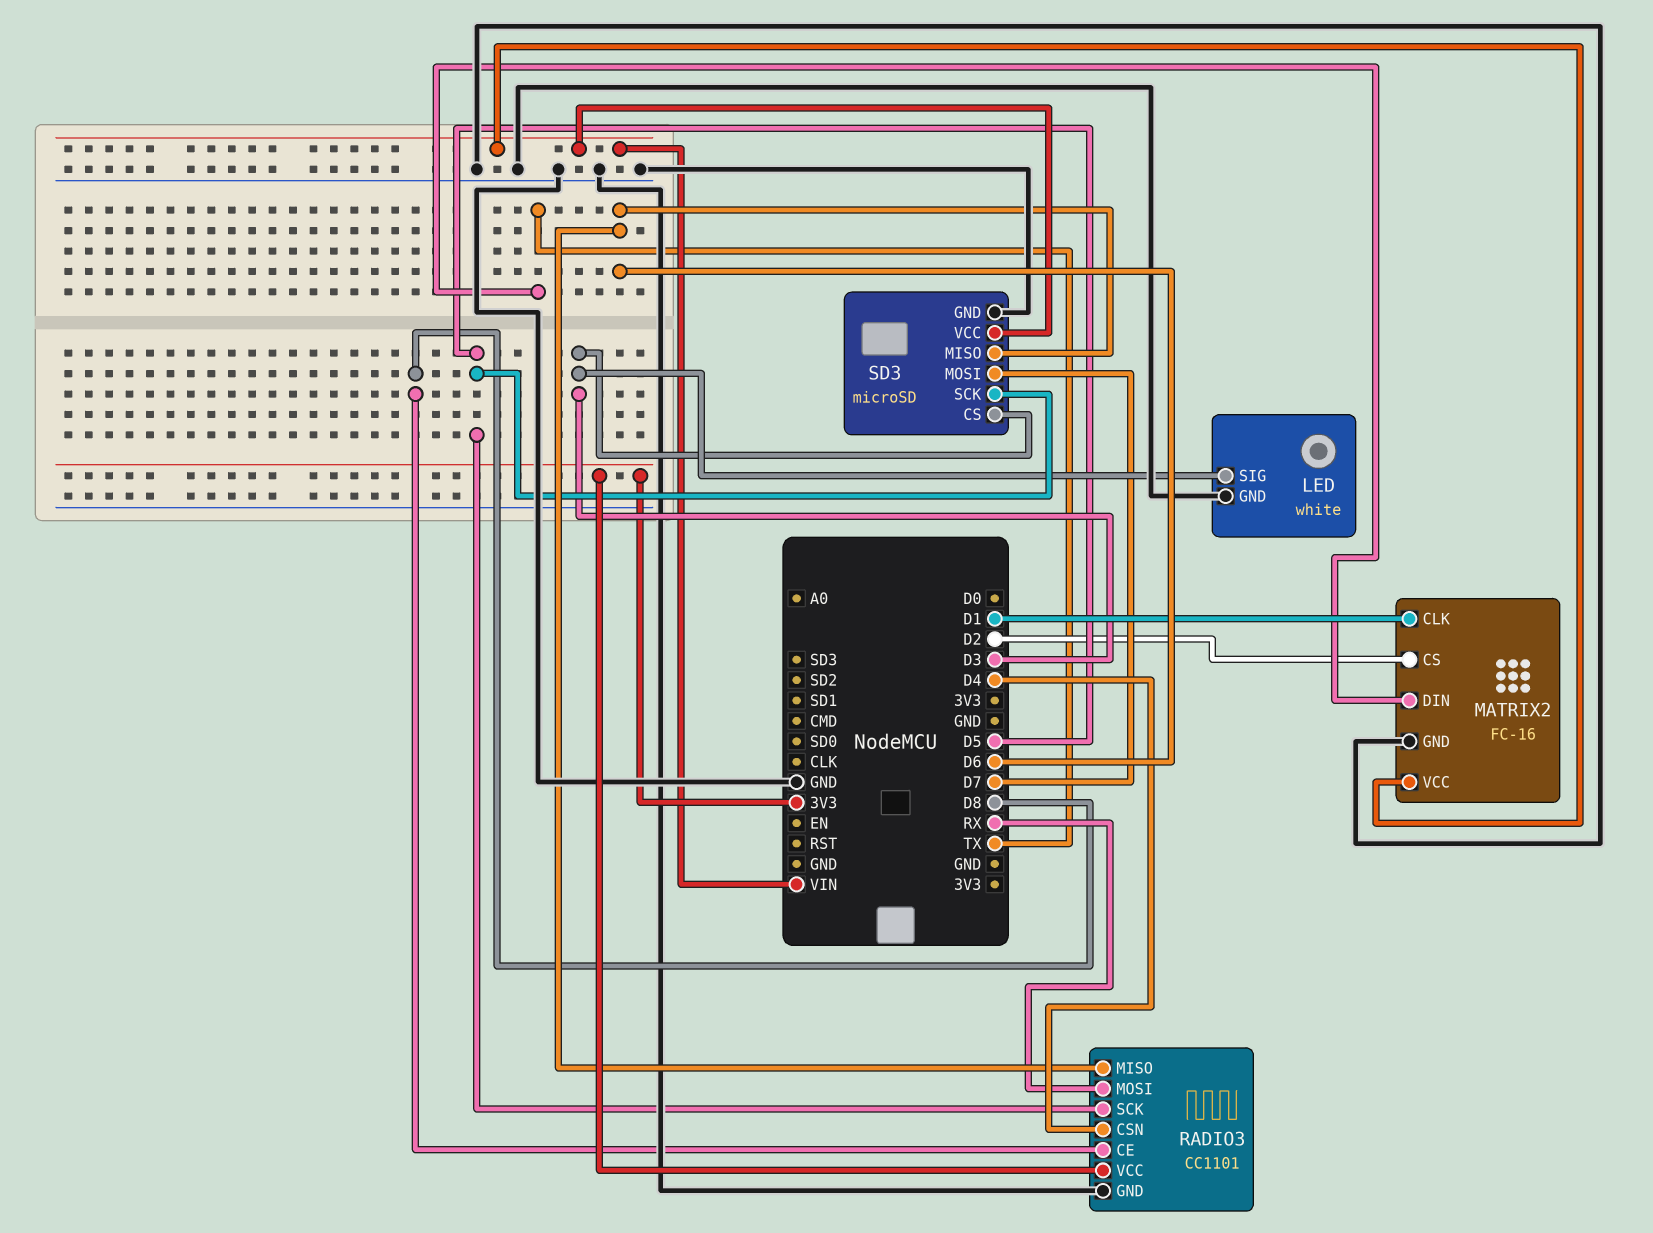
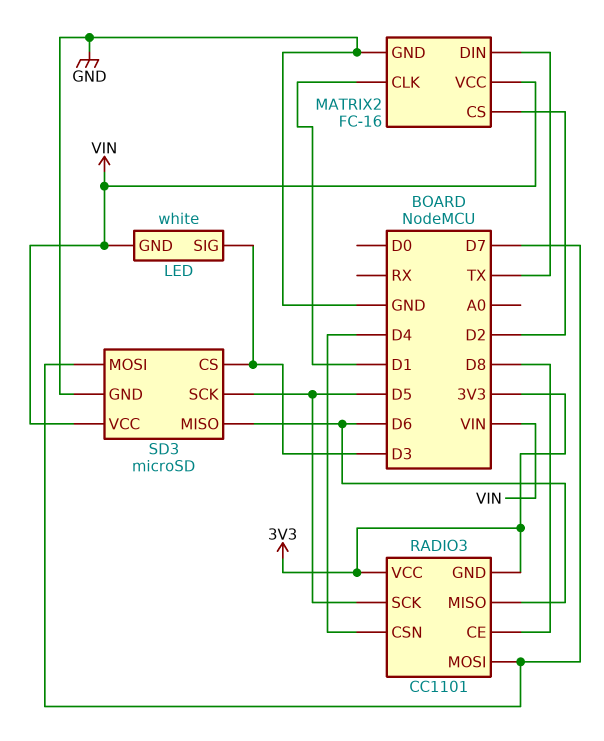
LED pin GND: GND -> VIN
RADIO3 pin GND: GND -> 3V3
RADIO3 pin MOSI: RX -> D7

